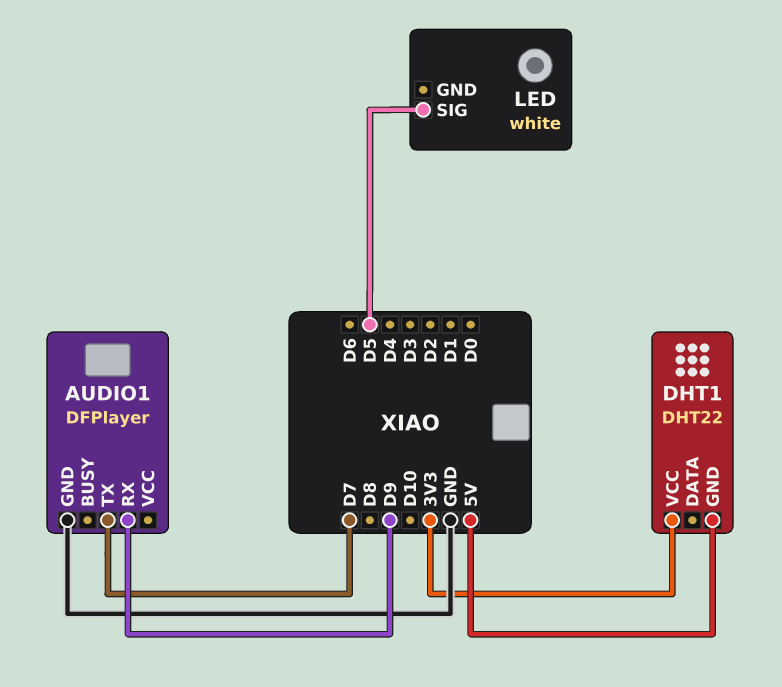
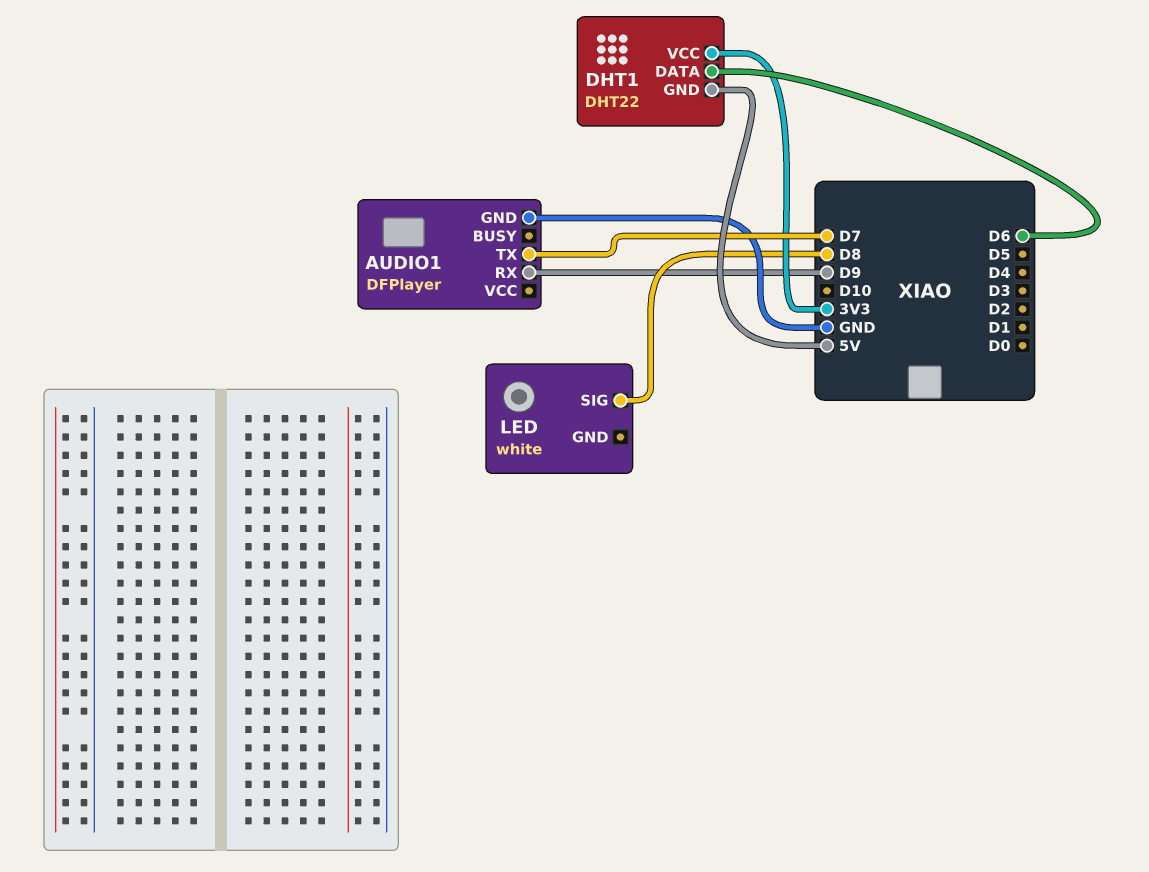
DHT1 pin DATA: none -> D6
LED pin SIG: D5 -> D8

